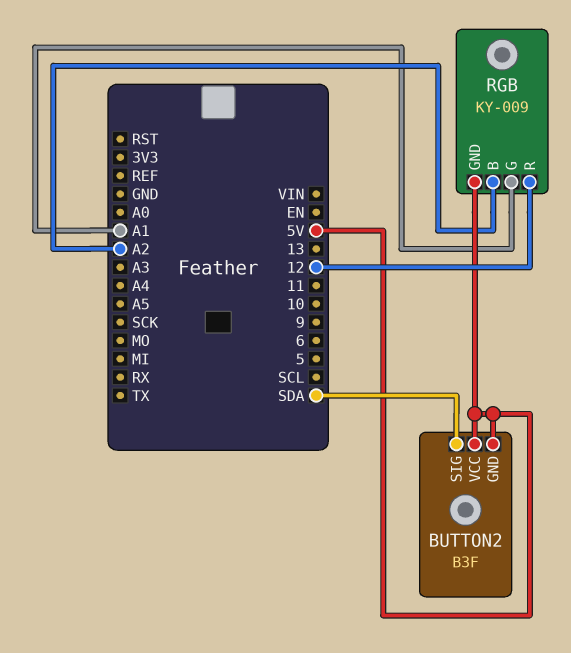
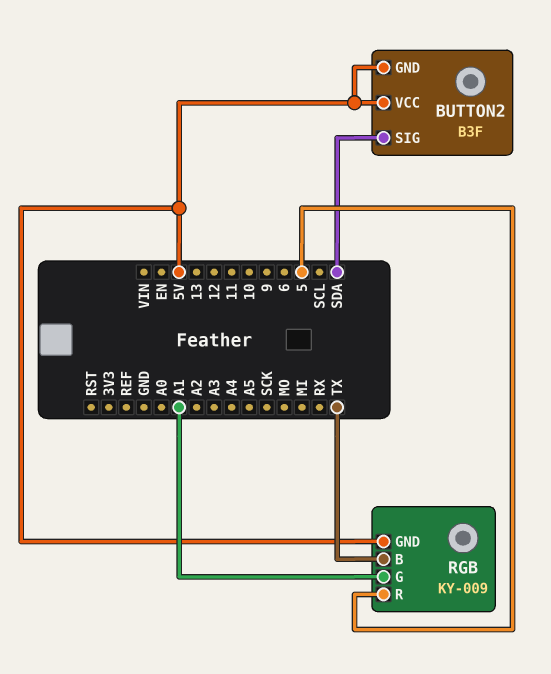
RGB pin B: A2 -> TX
RGB pin R: 12 -> 5

